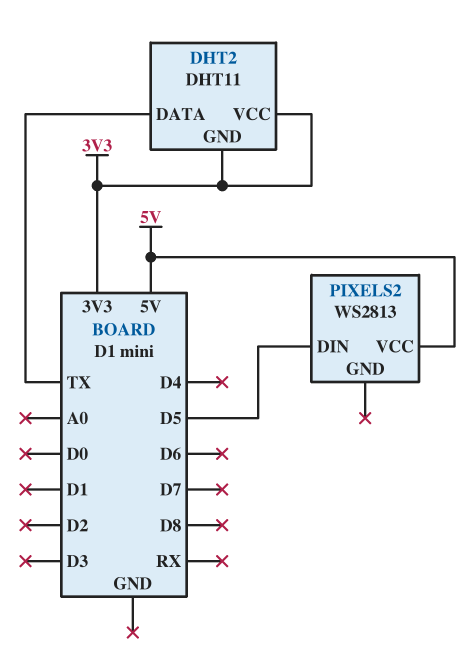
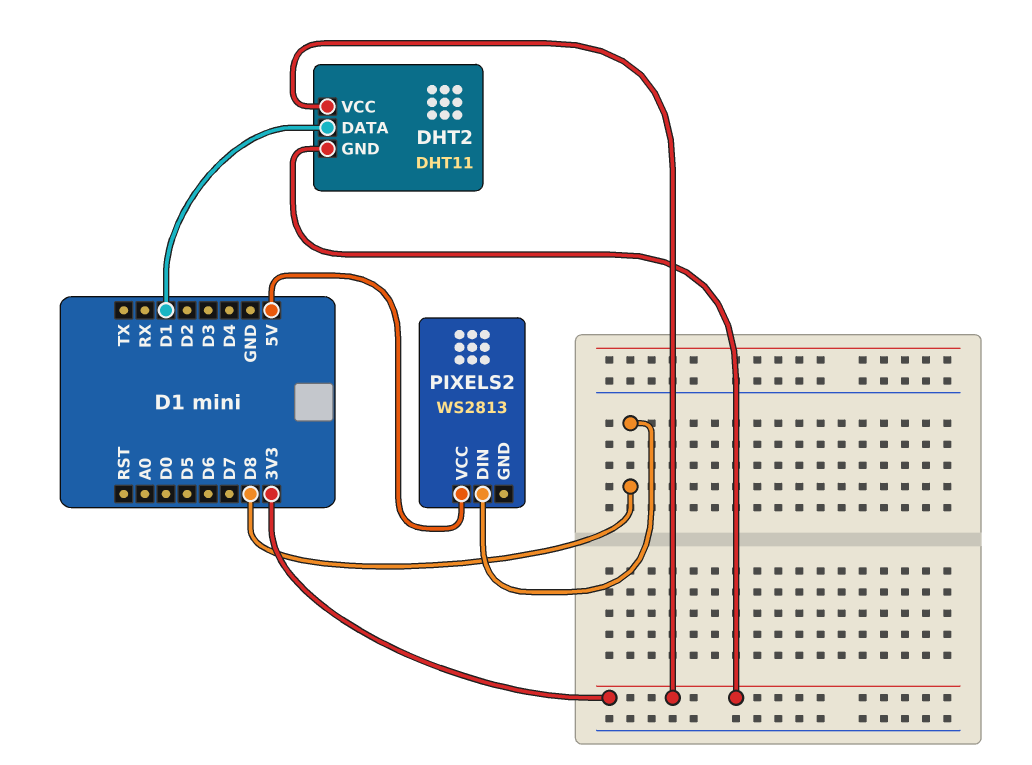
DHT2 pin DATA: TX -> D1
PIXELS2 pin DIN: D5 -> D8

